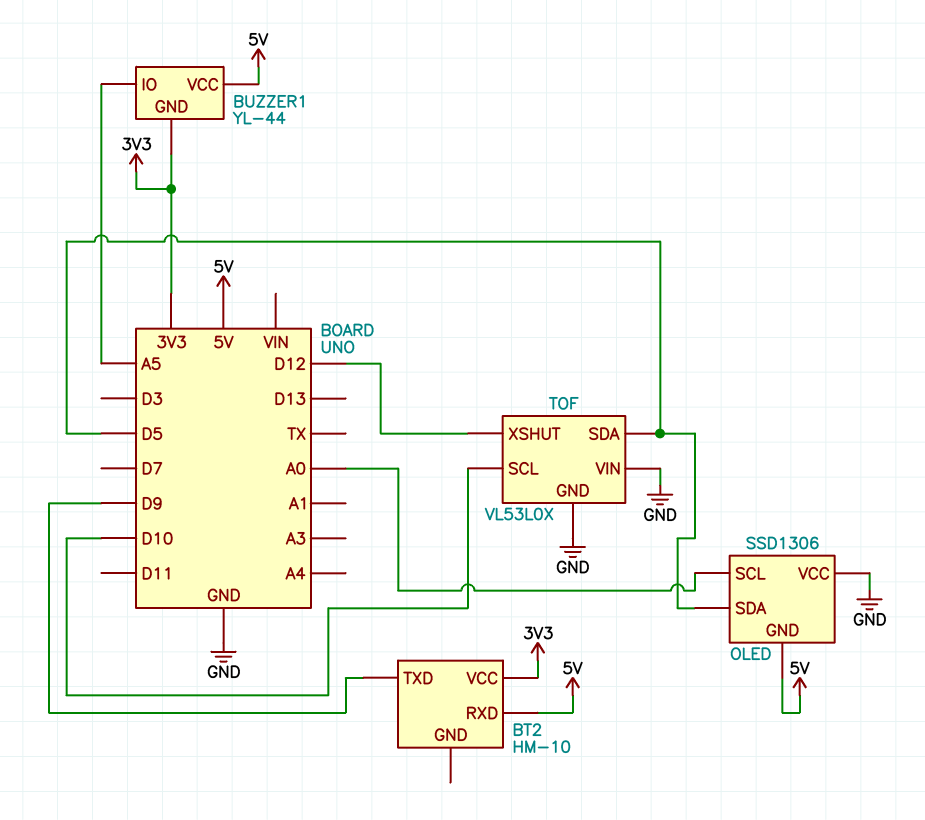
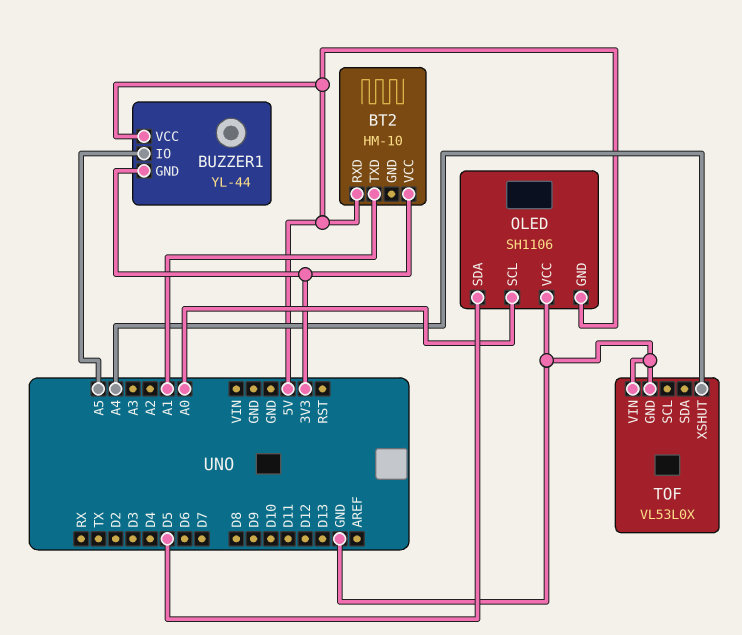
BT2 pin TXD: D9 -> A1
OLED: SSD1306 -> SH1106
TOF pin SCL: D10 -> none
TOF pin SDA: D5 -> none
TOF pin XSHUT: D12 -> A4

